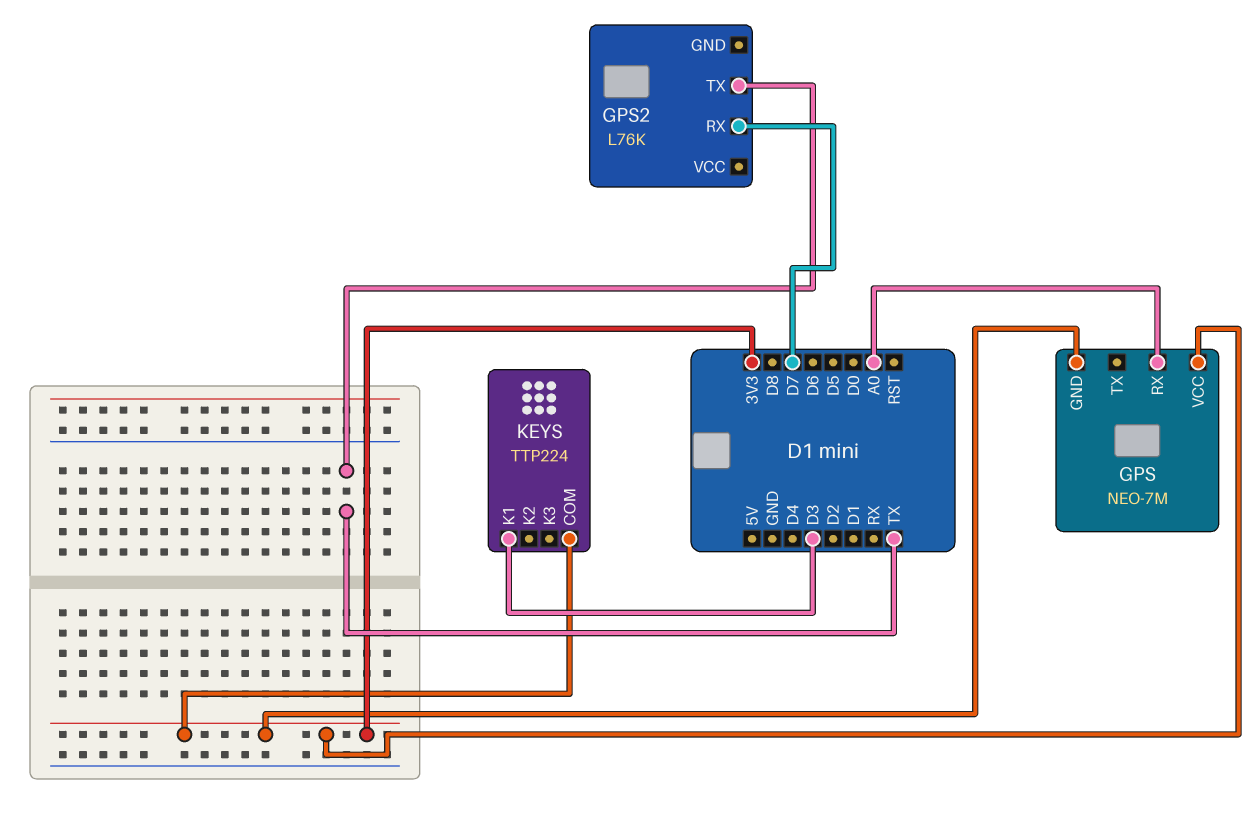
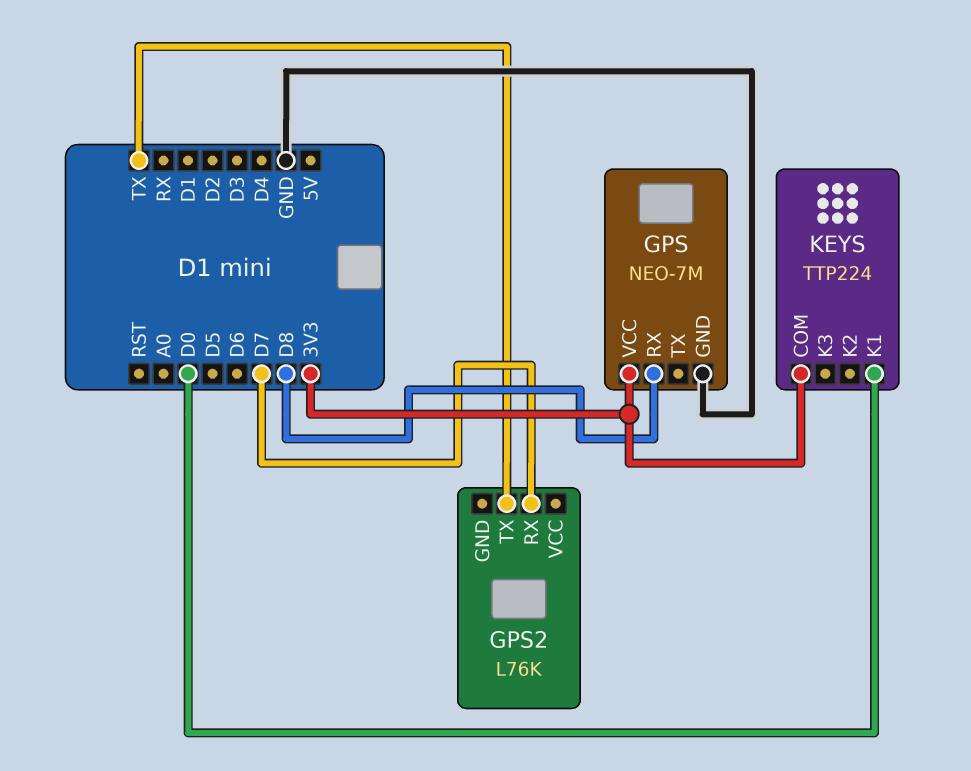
GPS pin GND: 3V3 -> GND
GPS pin RX: A0 -> D8
KEYS pin K1: D3 -> D0

